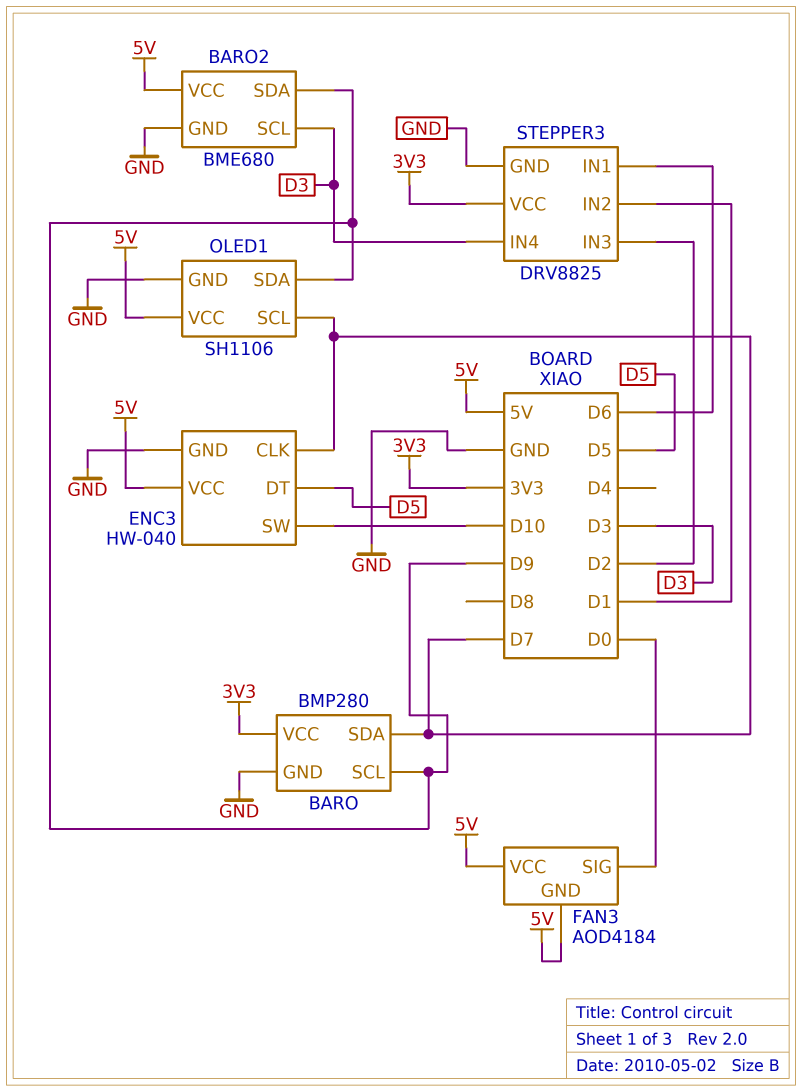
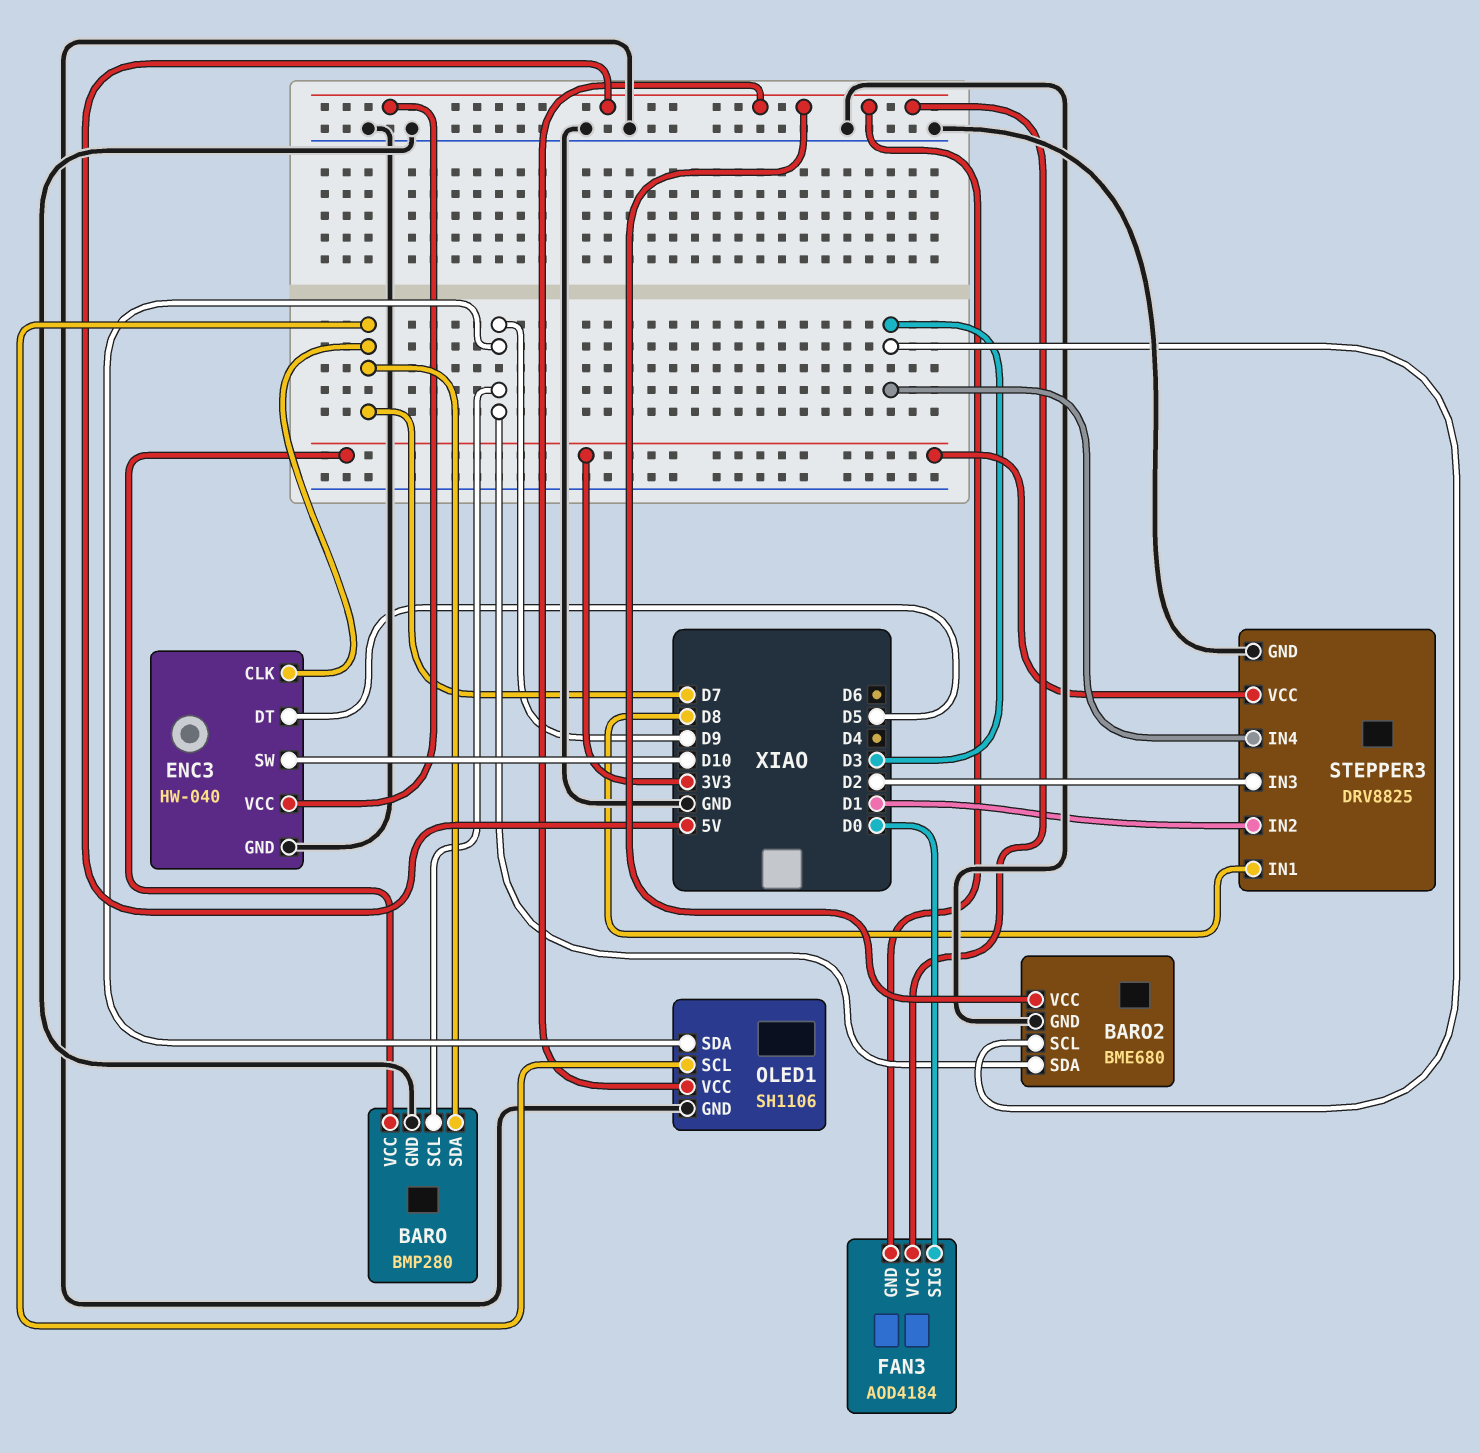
STEPPER3 pin IN1: D6 -> D8

